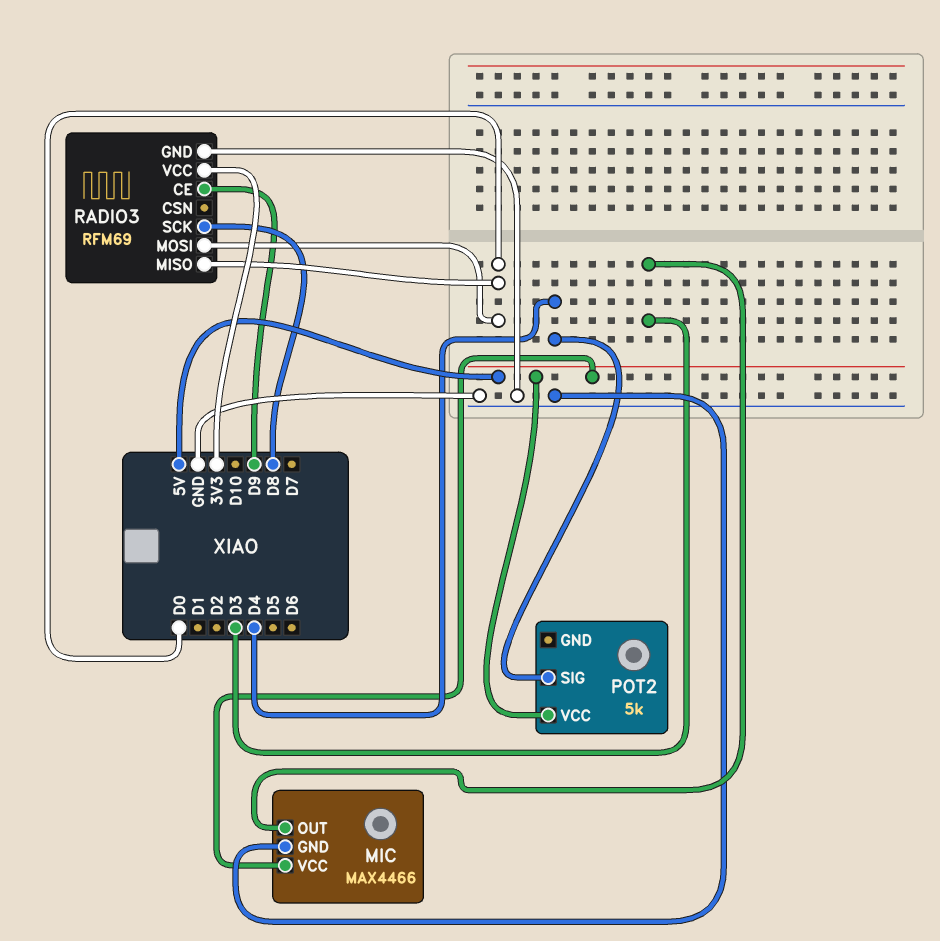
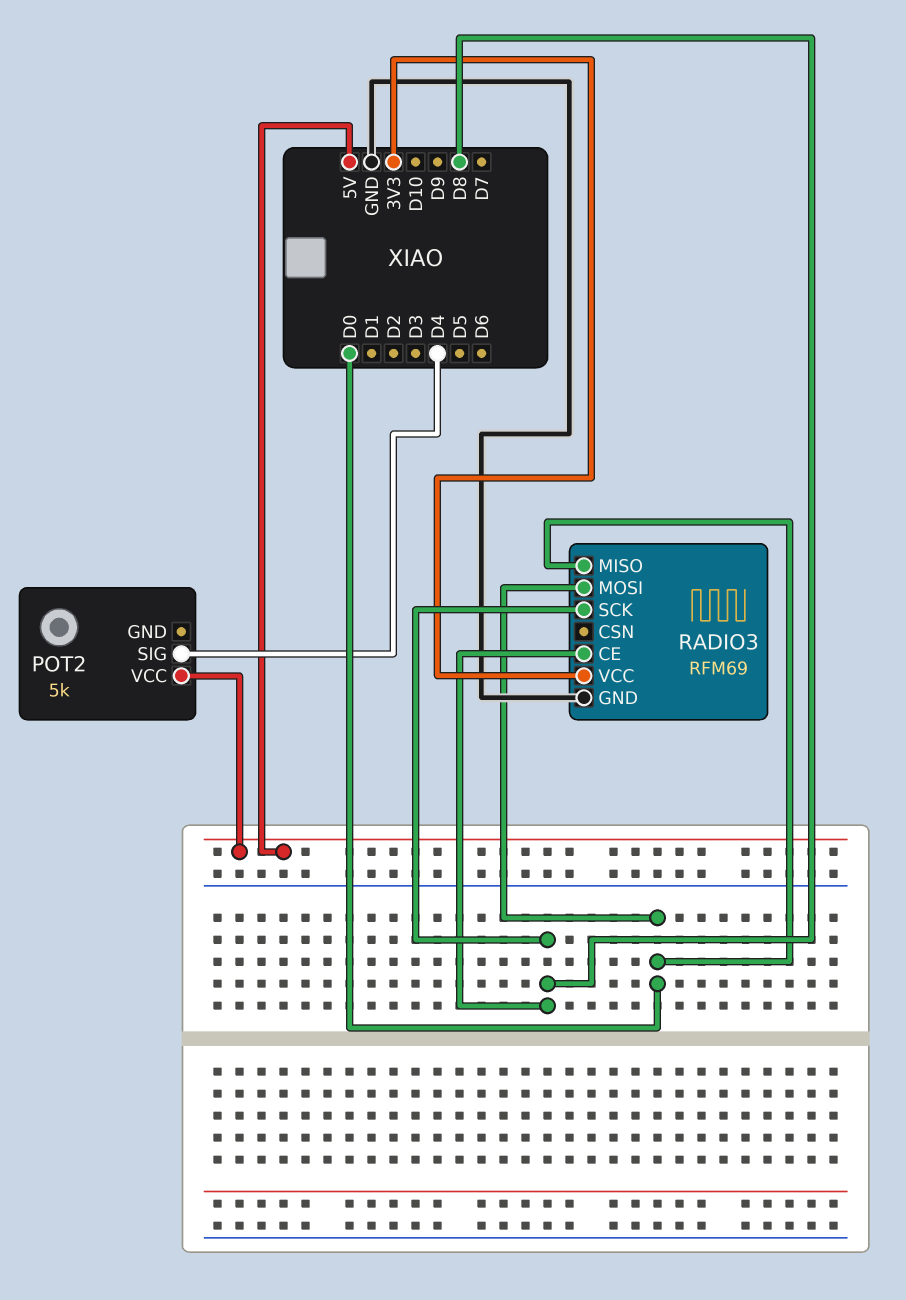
MIC: MAX4466 -> none
MIC pin GND: GND -> none
MIC pin OUT: D3 -> none
MIC pin VCC: 5V -> none
RADIO3 pin CE: D9 -> D8

